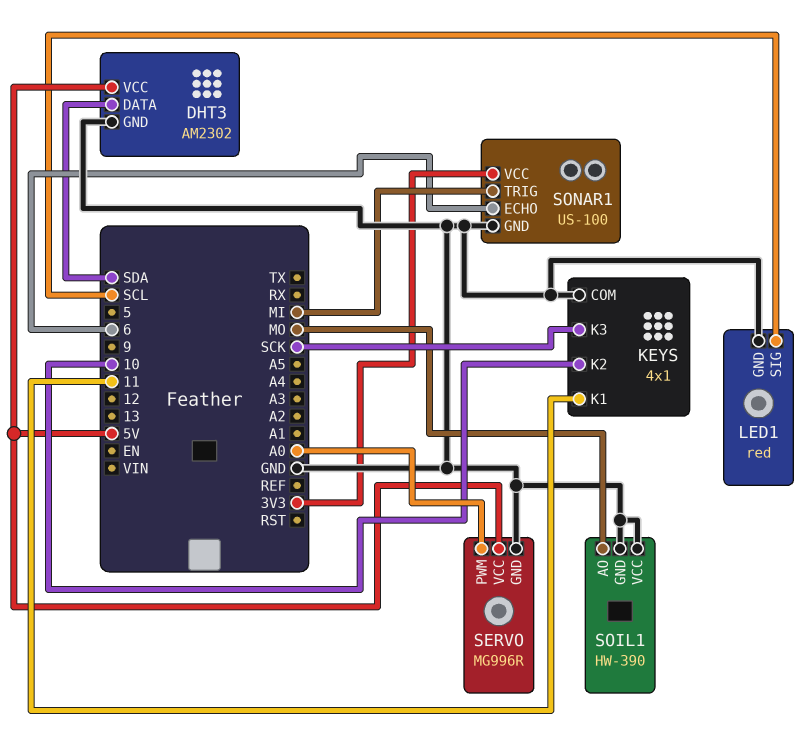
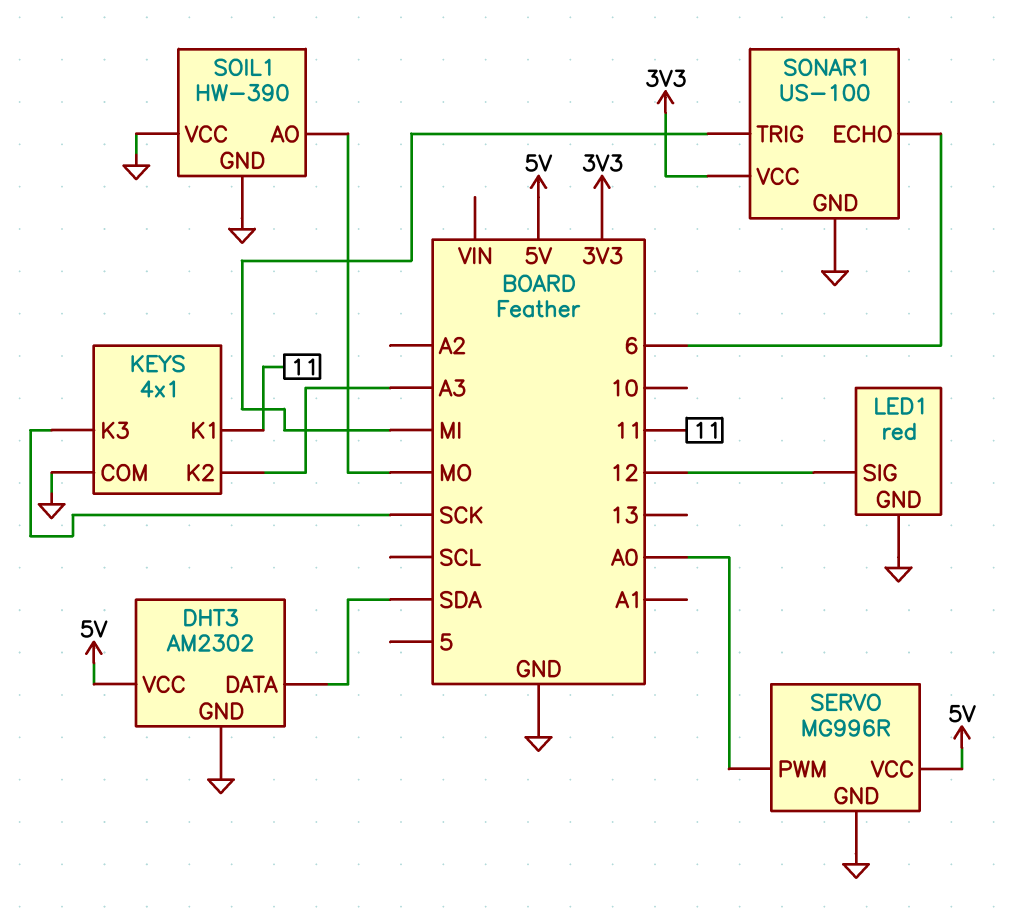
KEYS pin K2: 10 -> A3
LED1 pin SIG: SCL -> 12

